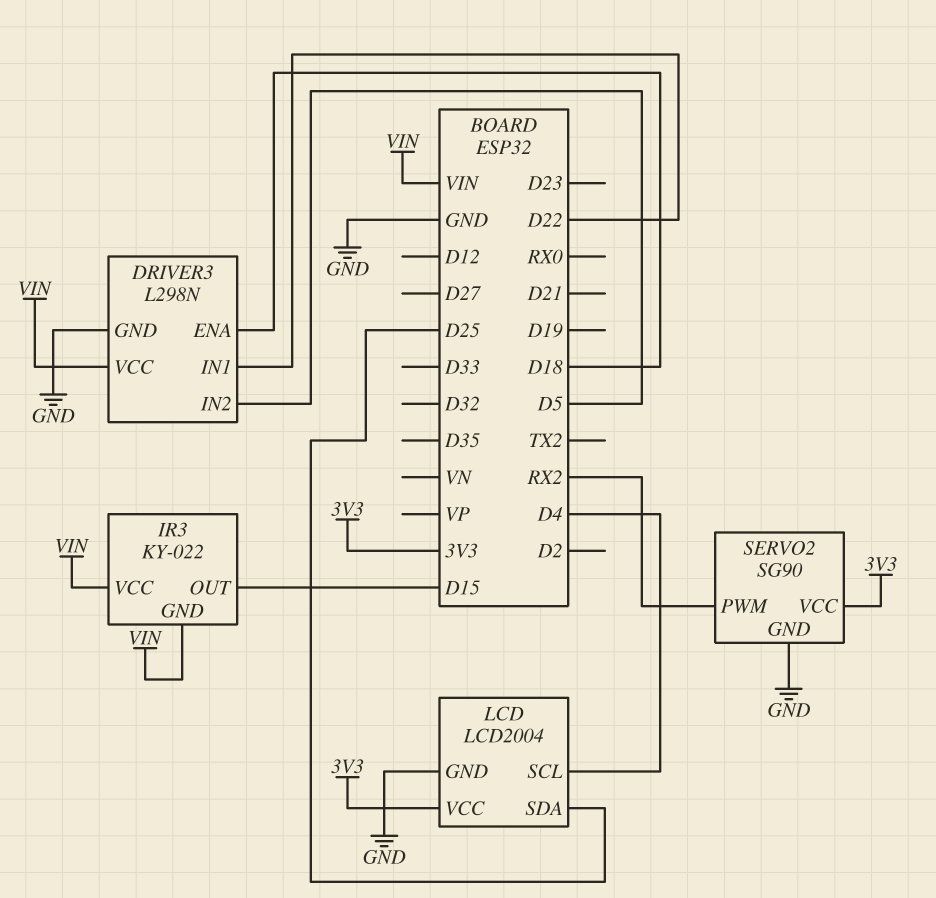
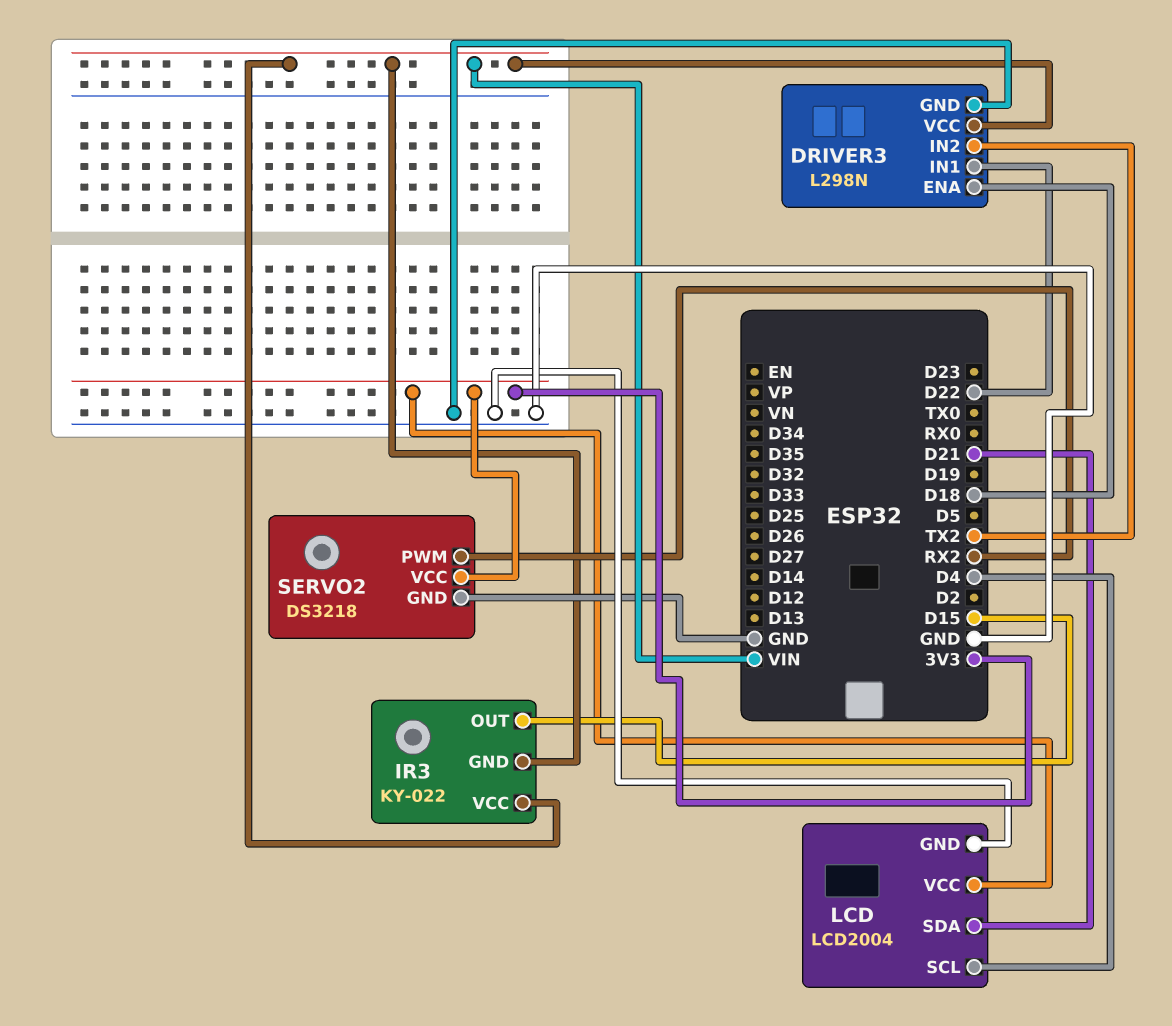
DRIVER3 pin IN2: D5 -> TX2
LCD pin SDA: D25 -> D21
SERVO2: SG90 -> DS3218

